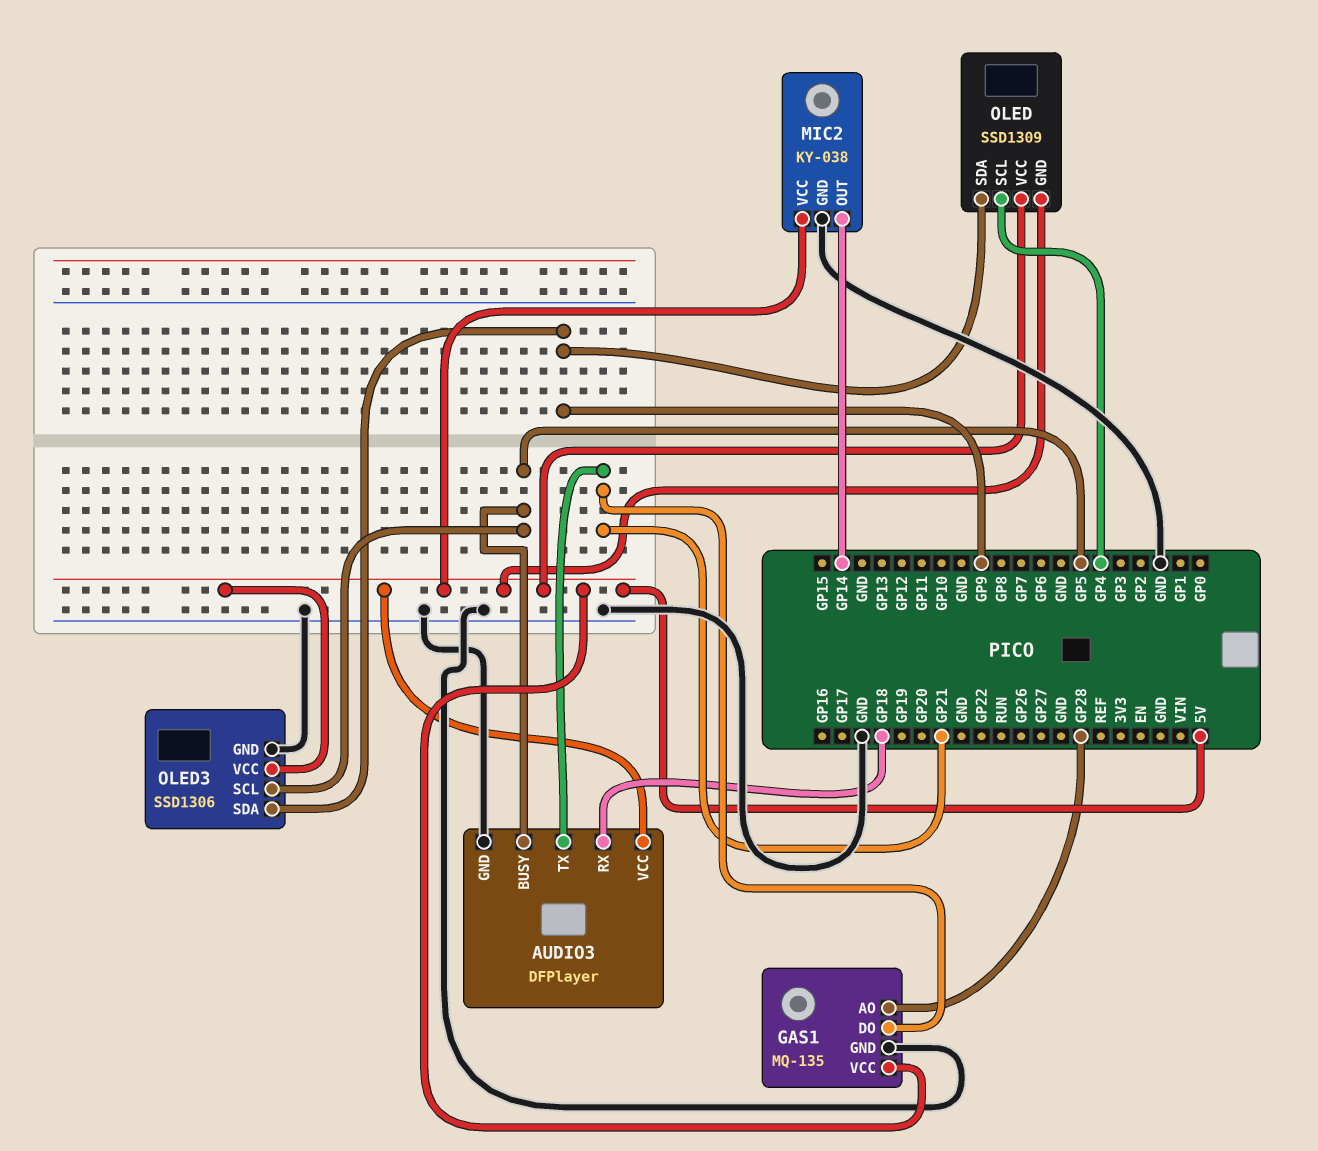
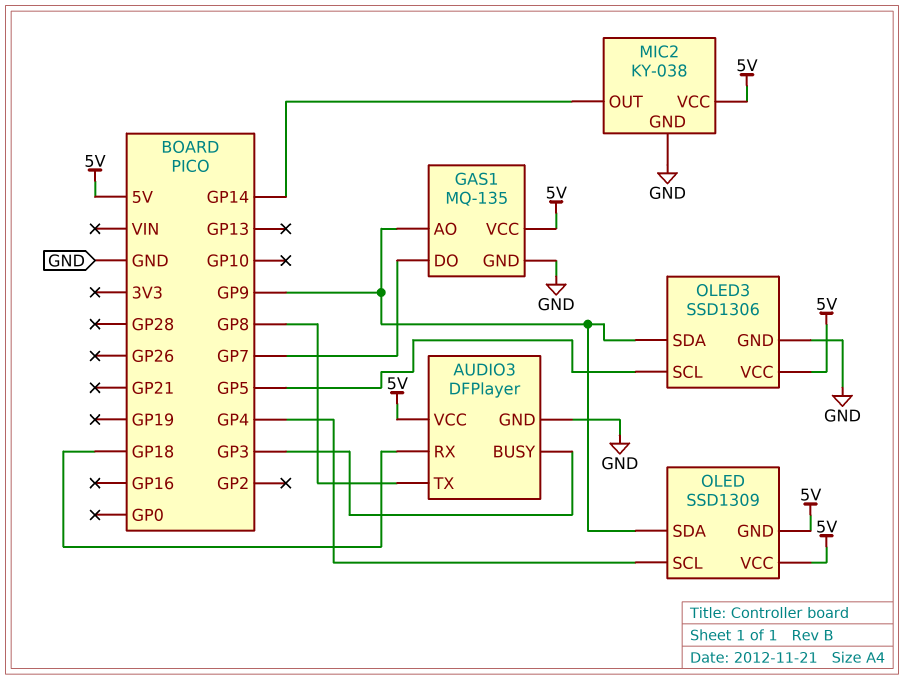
AUDIO3 pin BUSY: GP5 -> GP3
AUDIO3 pin TX: GP21 -> GP8
GAS1 pin AO: GP28 -> GP9
GAS1 pin DO: GP21 -> GP7

